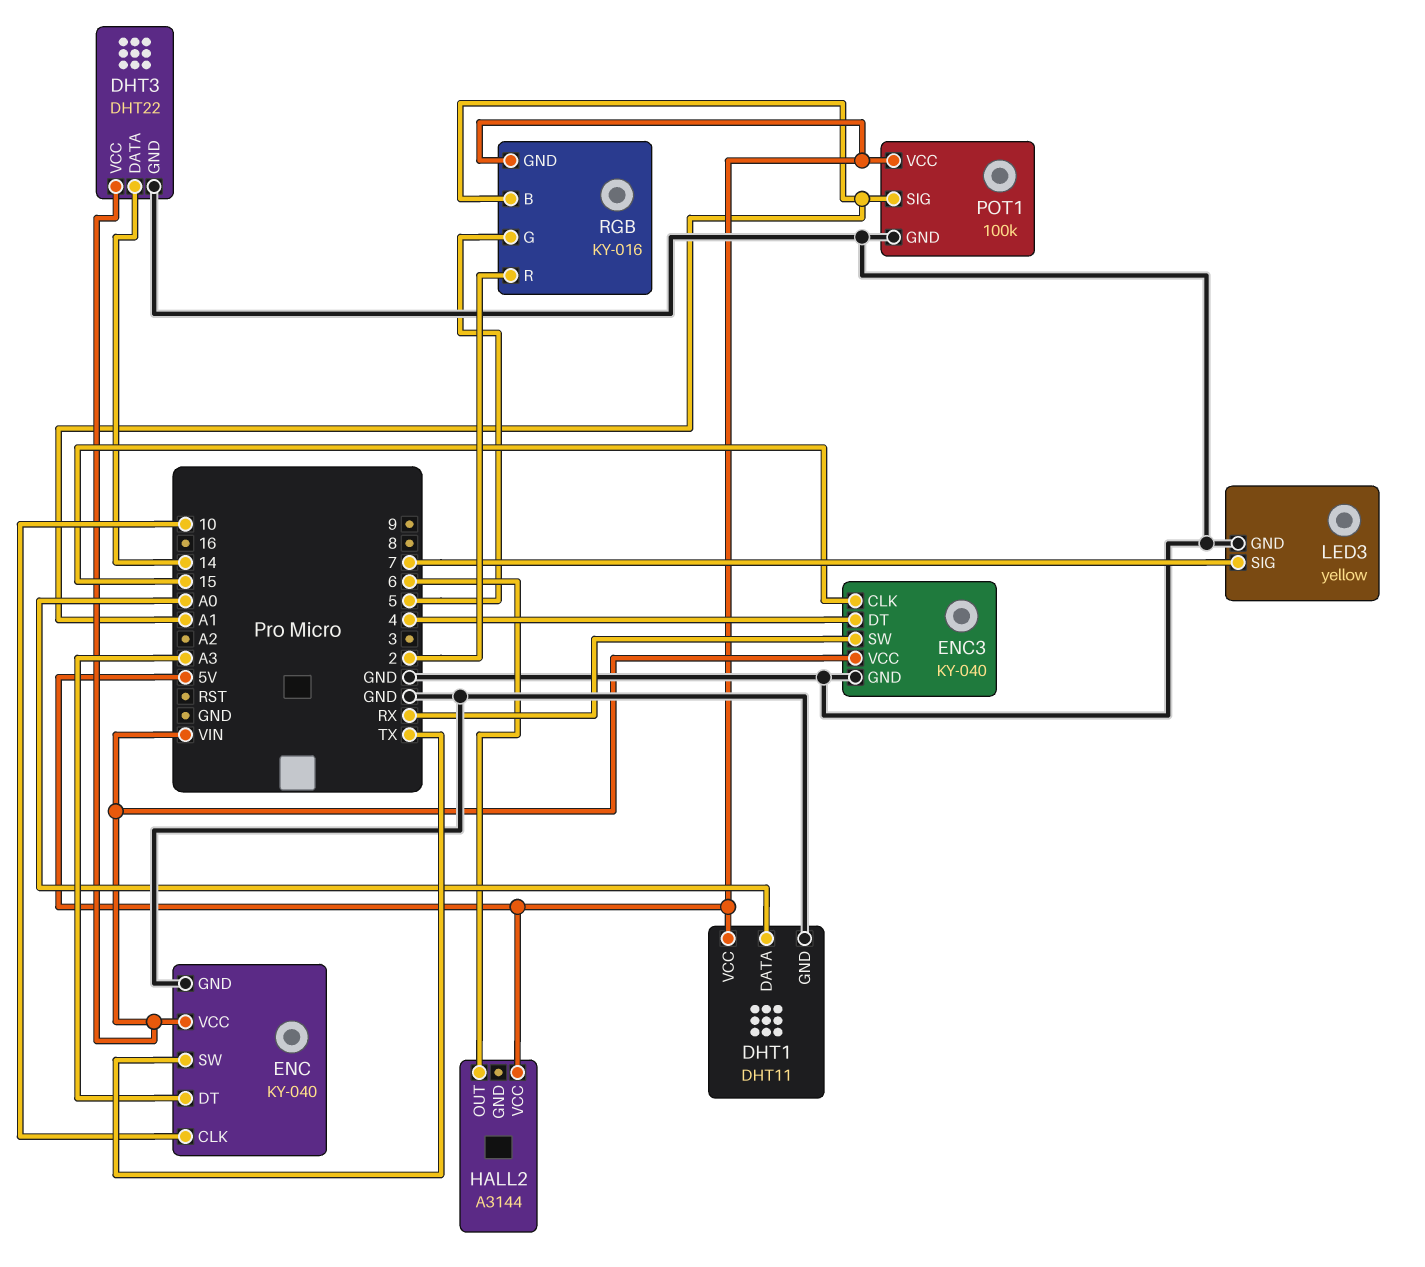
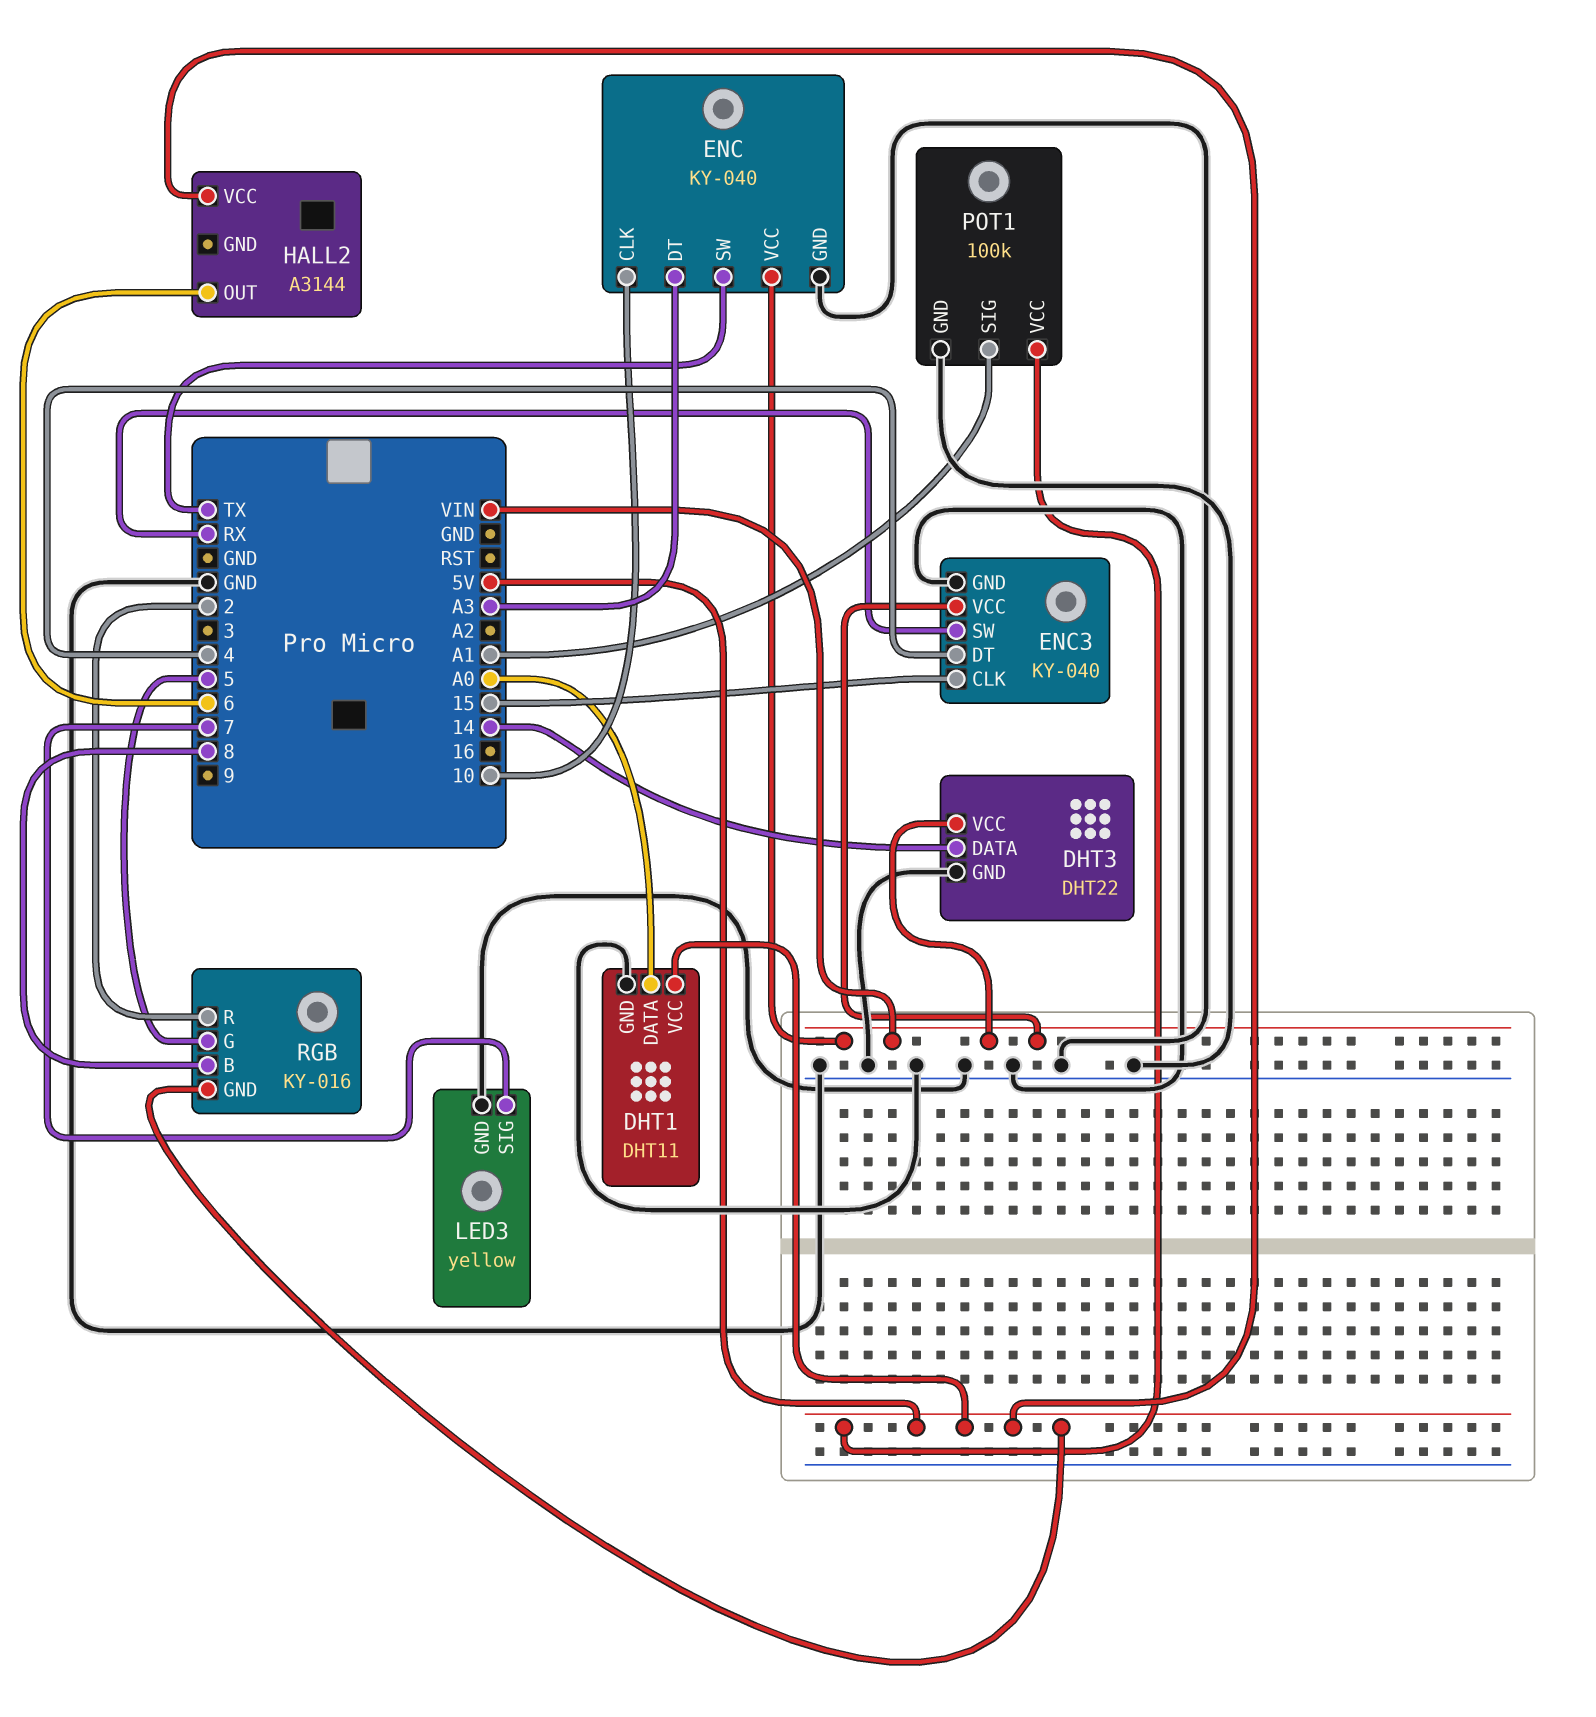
RGB pin B: A1 -> 8

